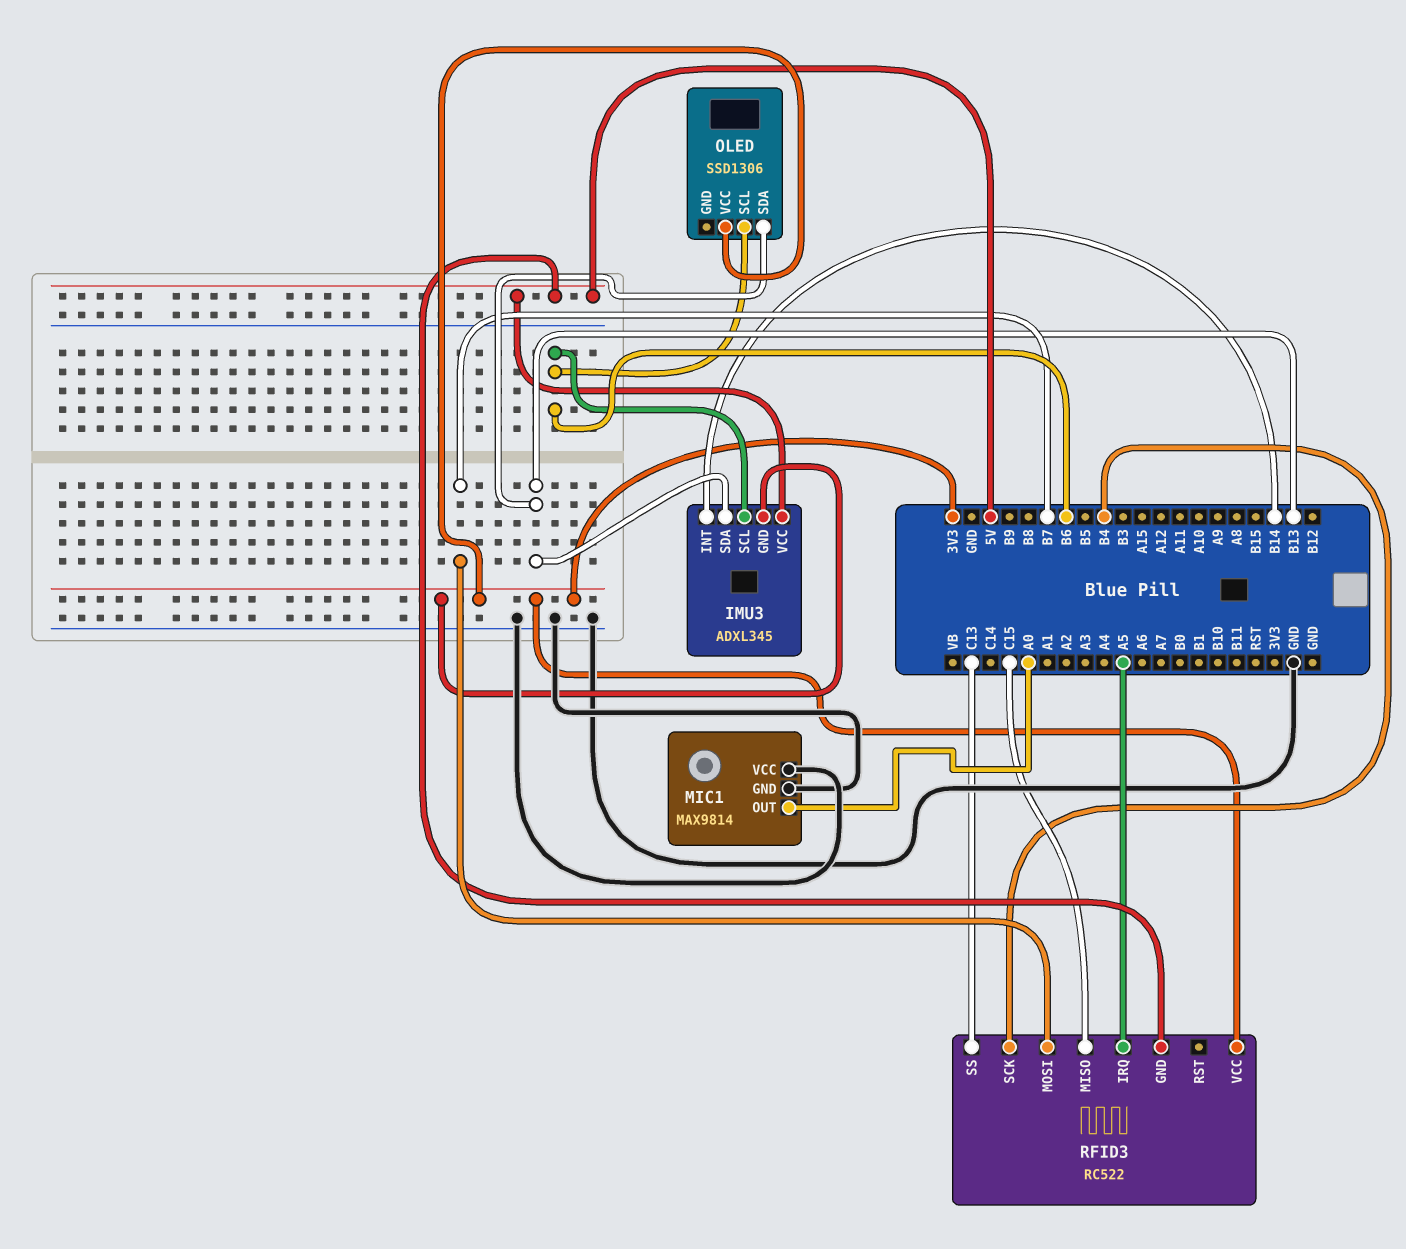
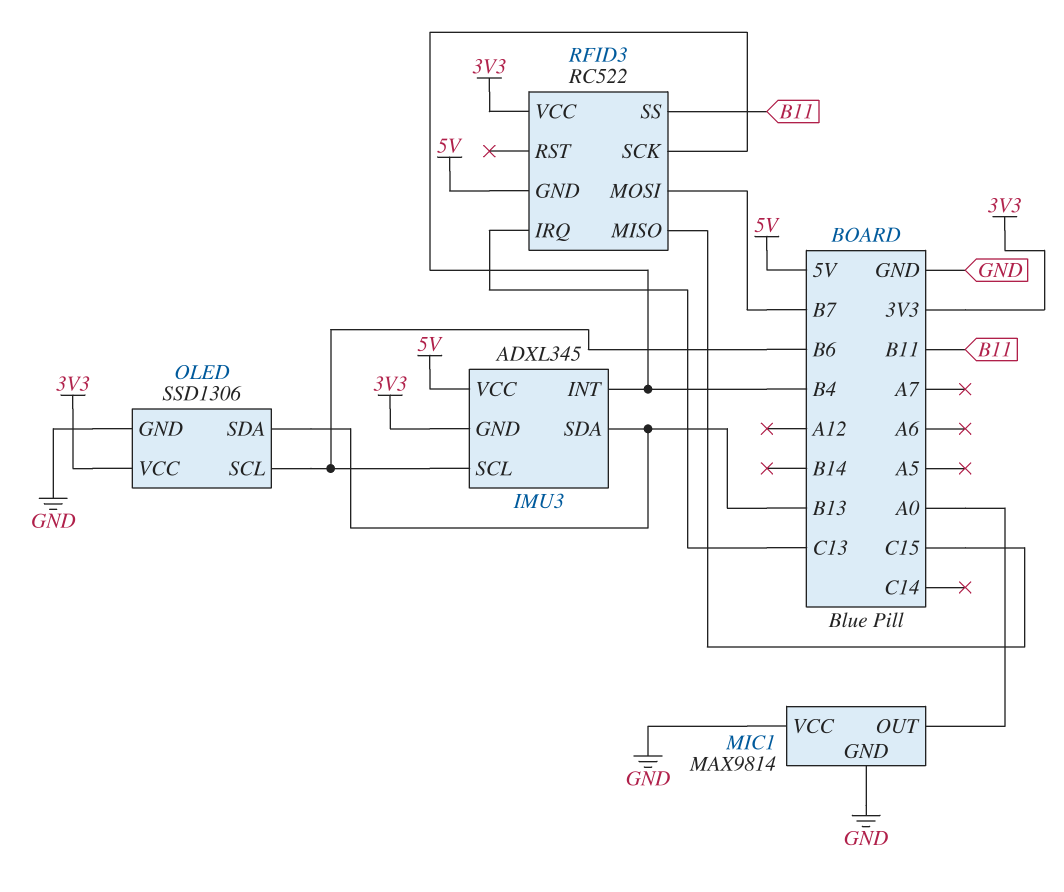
IMU3 pin INT: B14 -> B4
OLED pin GND: none -> GND
RFID3 pin IRQ: A5 -> C13
RFID3 pin SS: C13 -> B11

